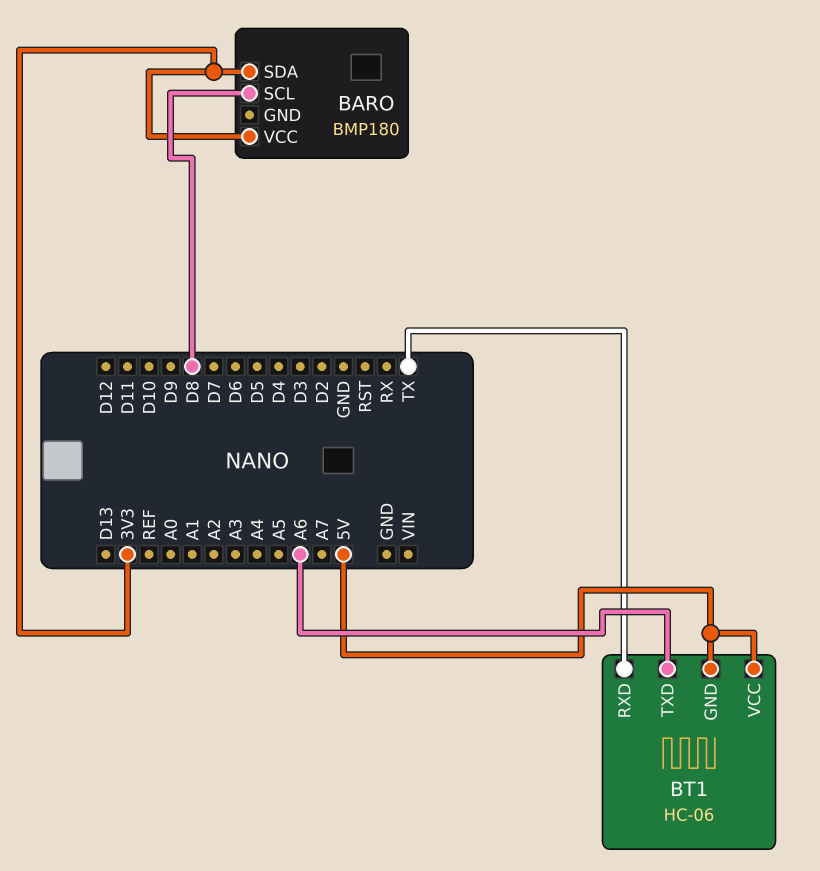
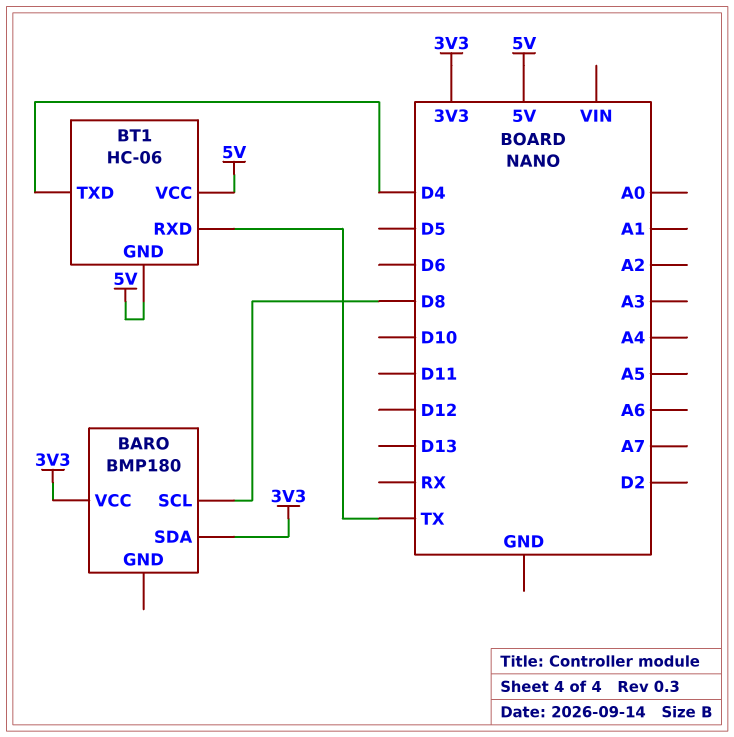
BT1 pin TXD: A6 -> D4

